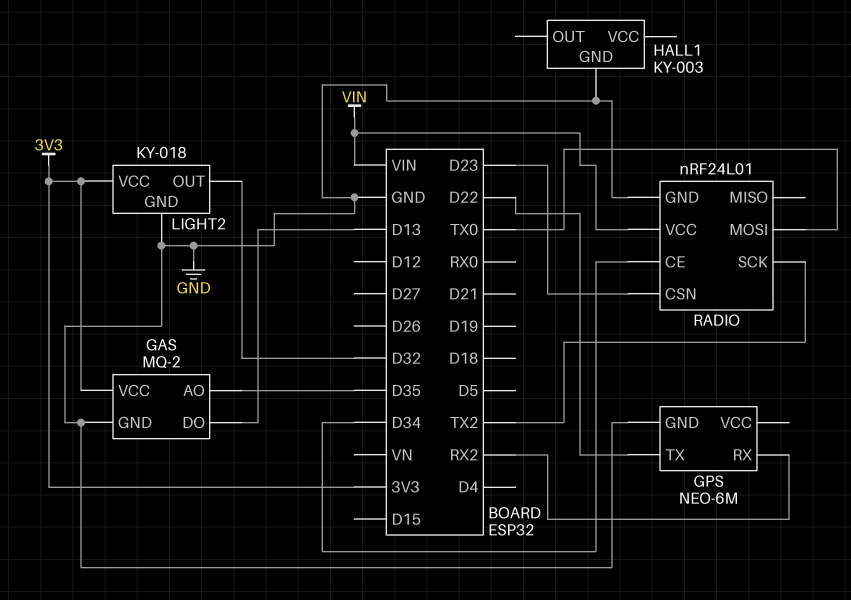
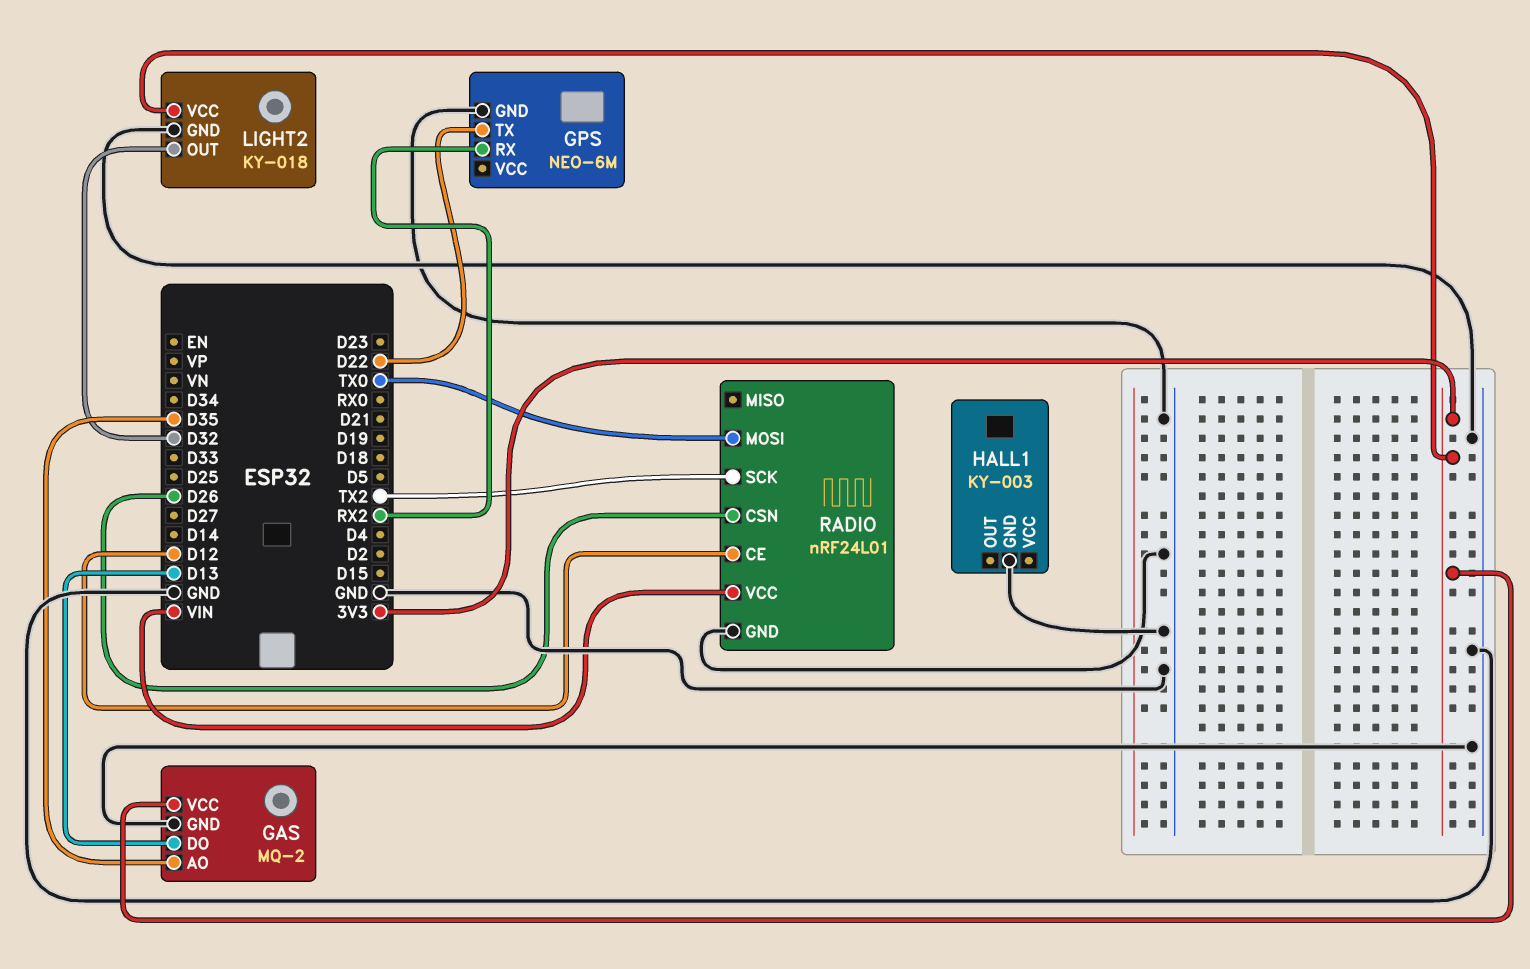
RADIO pin CE: D34 -> D12
RADIO pin CSN: D23 -> D26

